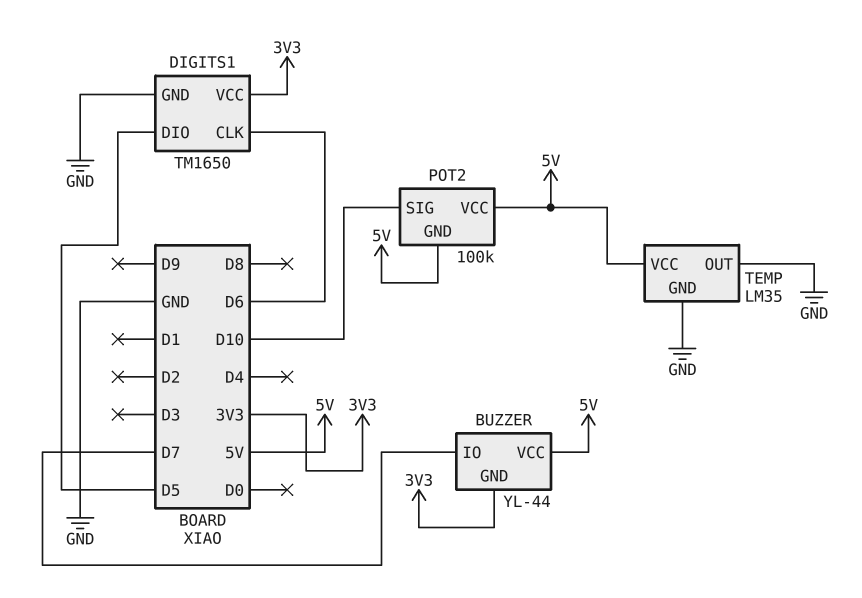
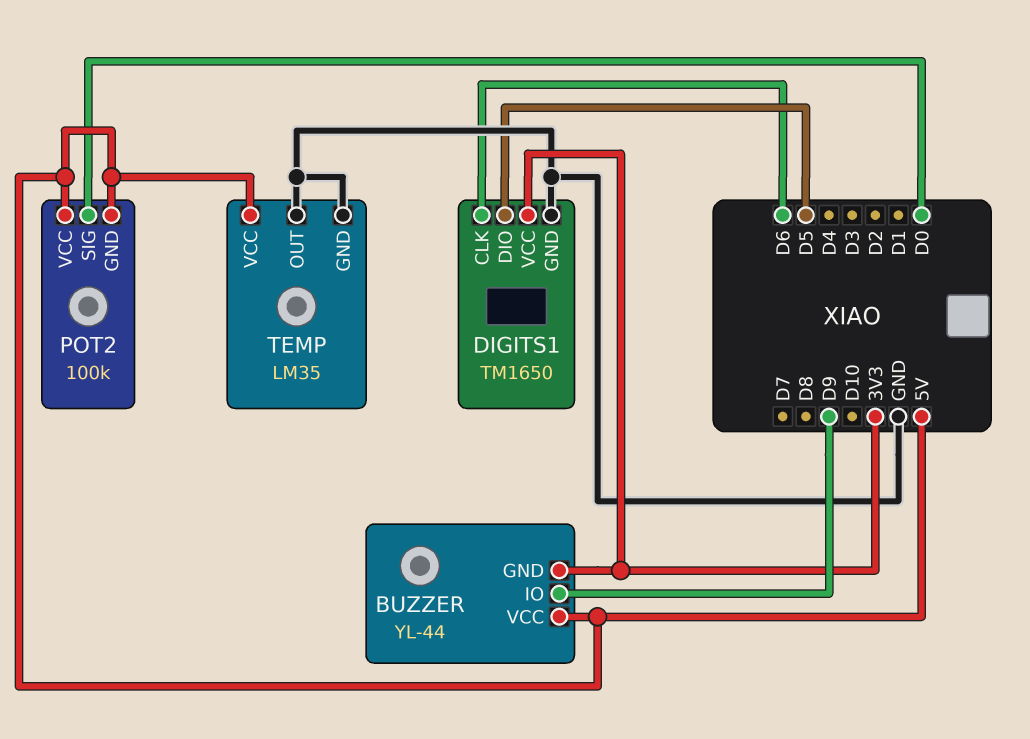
BUZZER pin IO: D7 -> D9
POT2 pin SIG: D10 -> D0

